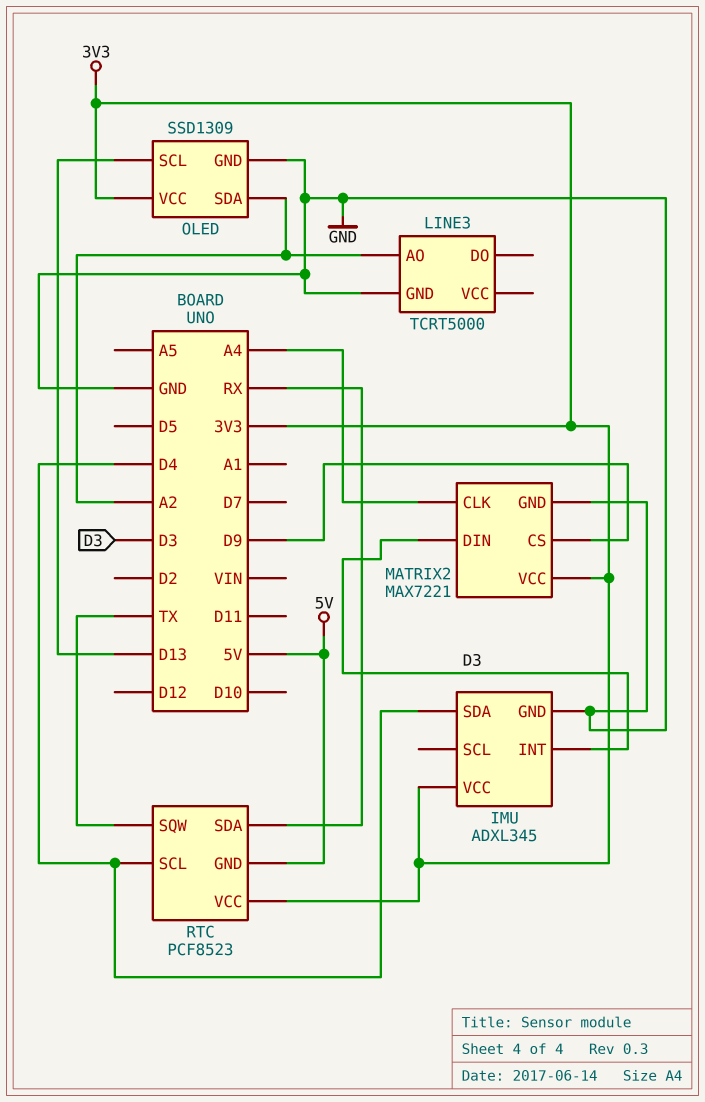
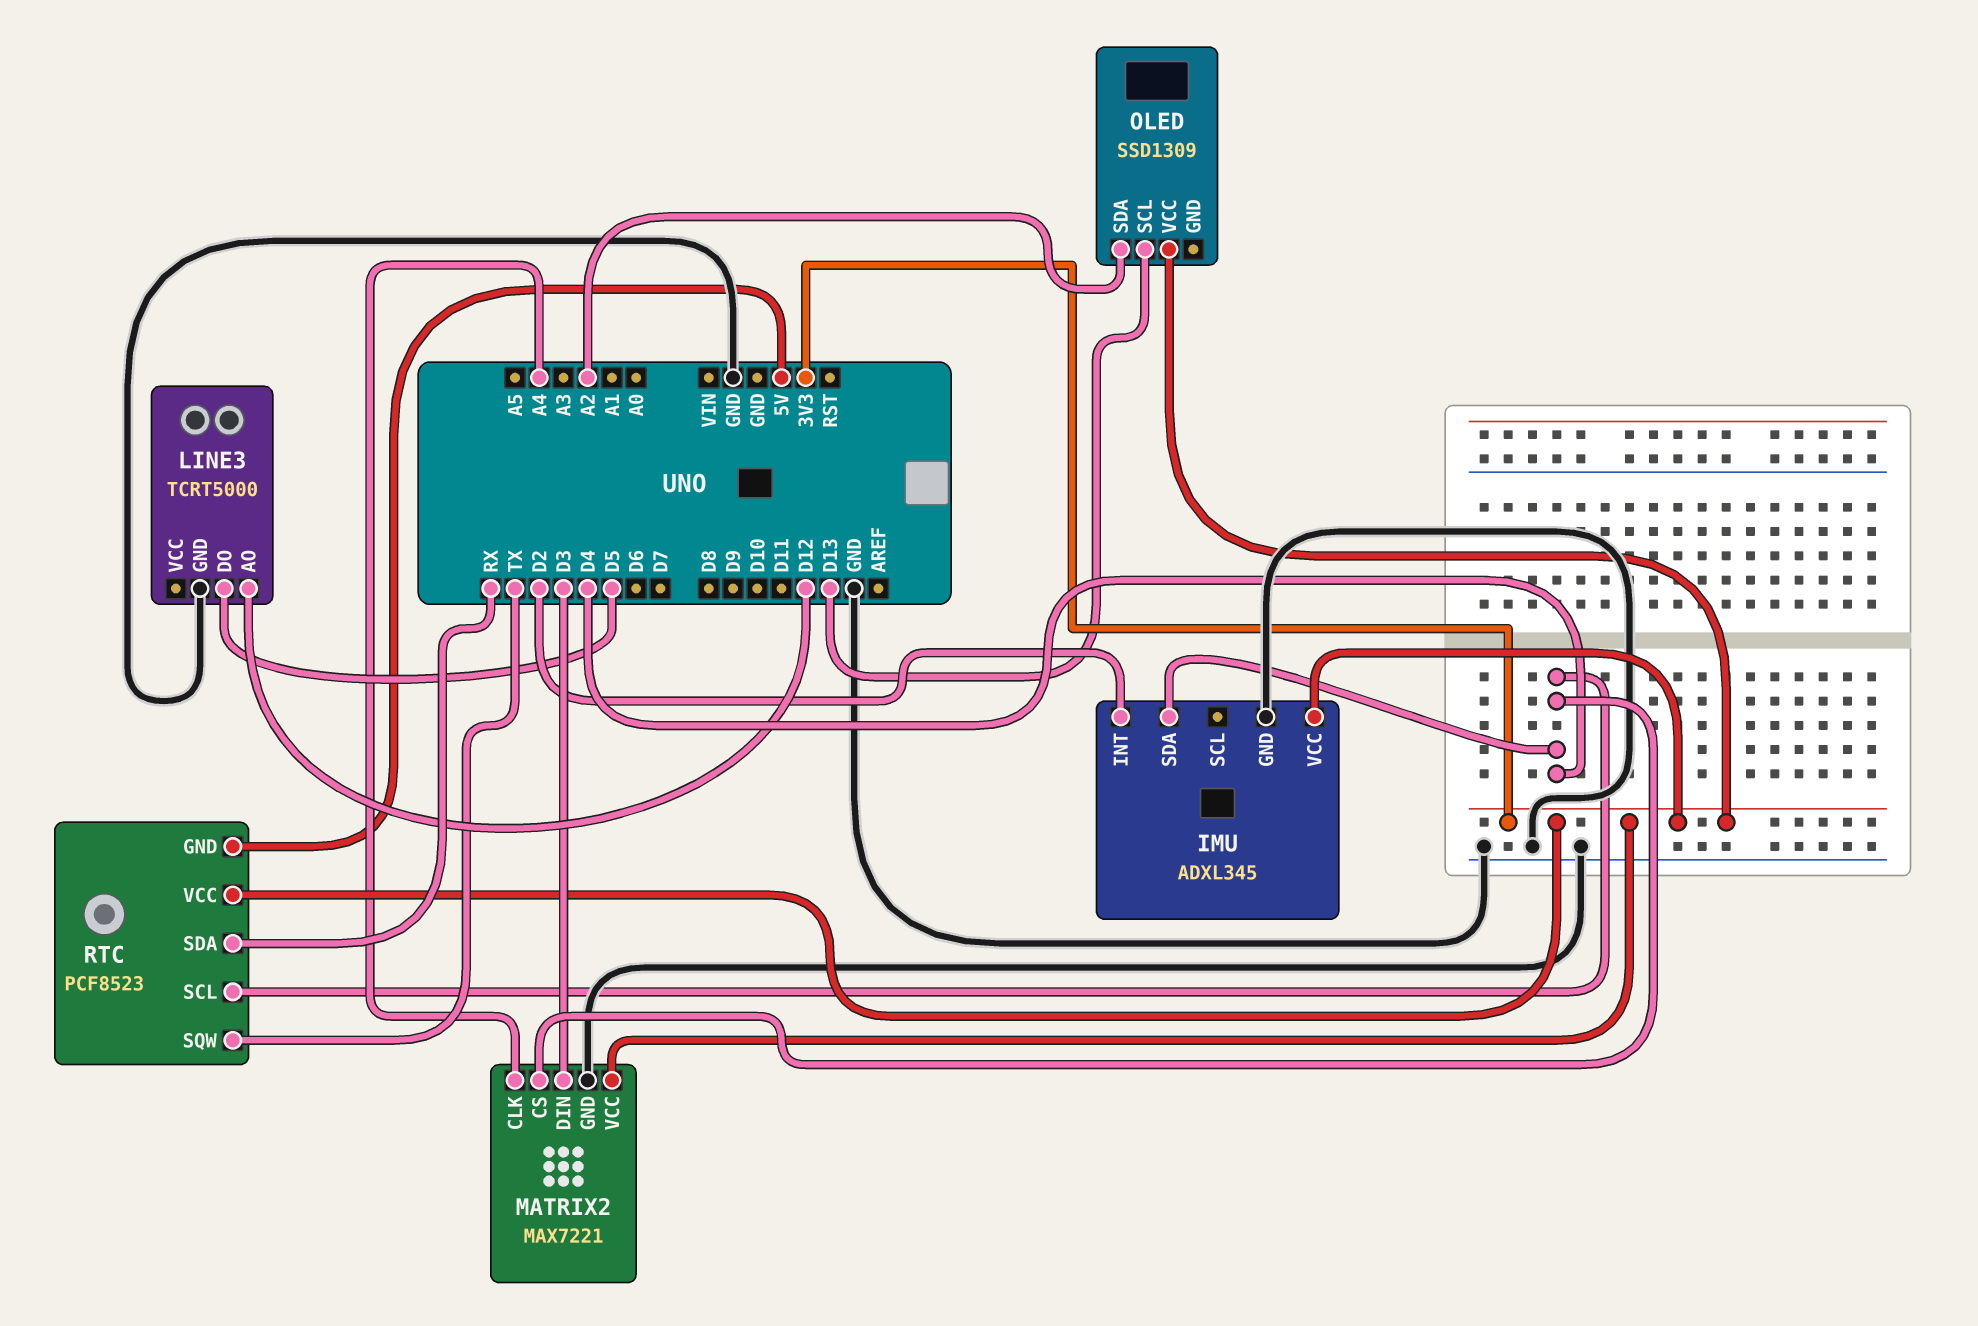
IMU pin INT: D3 -> D2
LINE3 pin AO: A2 -> D12
LINE3 pin DO: none -> D5
MATRIX2 pin CS: D9 -> D4
OLED pin GND: GND -> none

